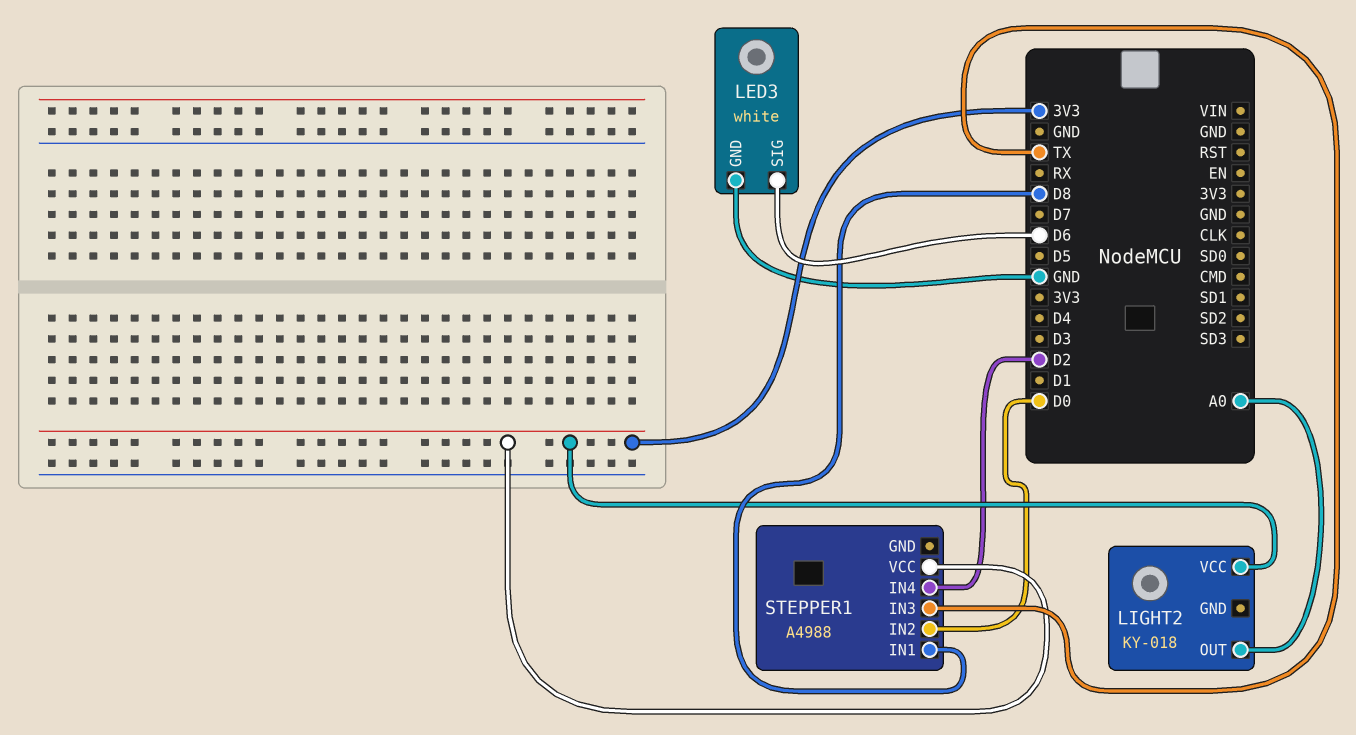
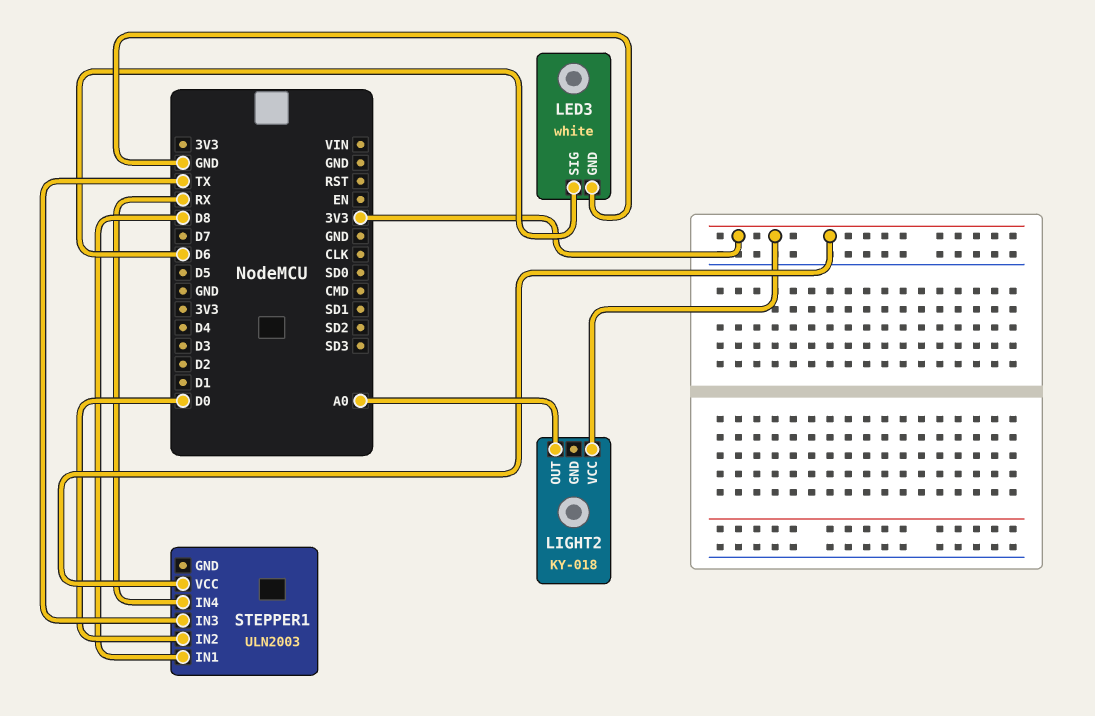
STEPPER1: A4988 -> ULN2003
STEPPER1 pin IN4: D2 -> RX

